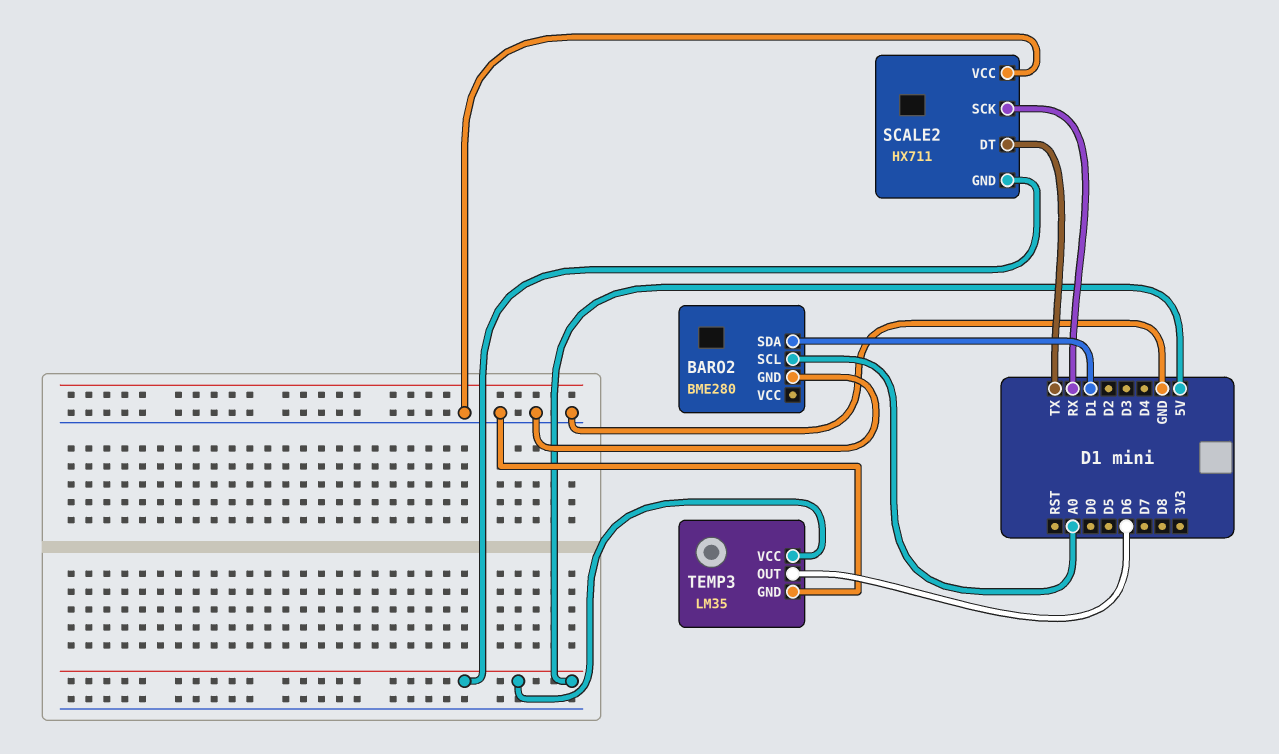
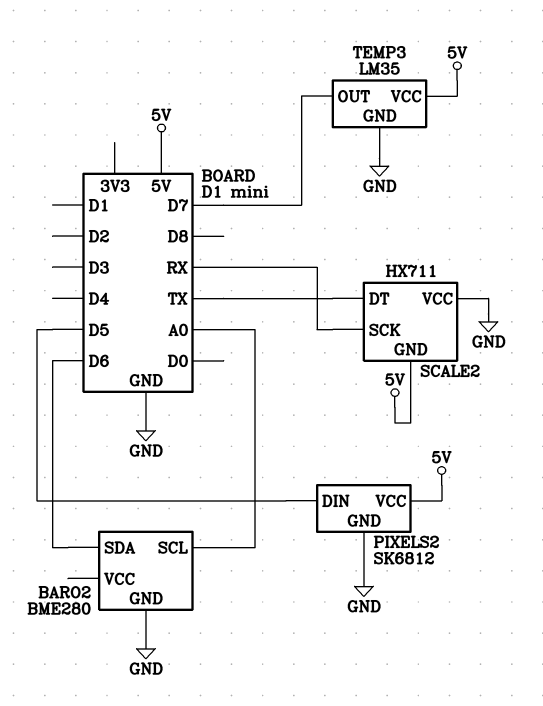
BARO2 pin SDA: D1 -> D6
PIXELS2: none -> SK6812
PIXELS2 pin DIN: none -> D5
PIXELS2 pin GND: none -> GND
PIXELS2 pin VCC: none -> 5V
TEMP3 pin OUT: D6 -> D7

